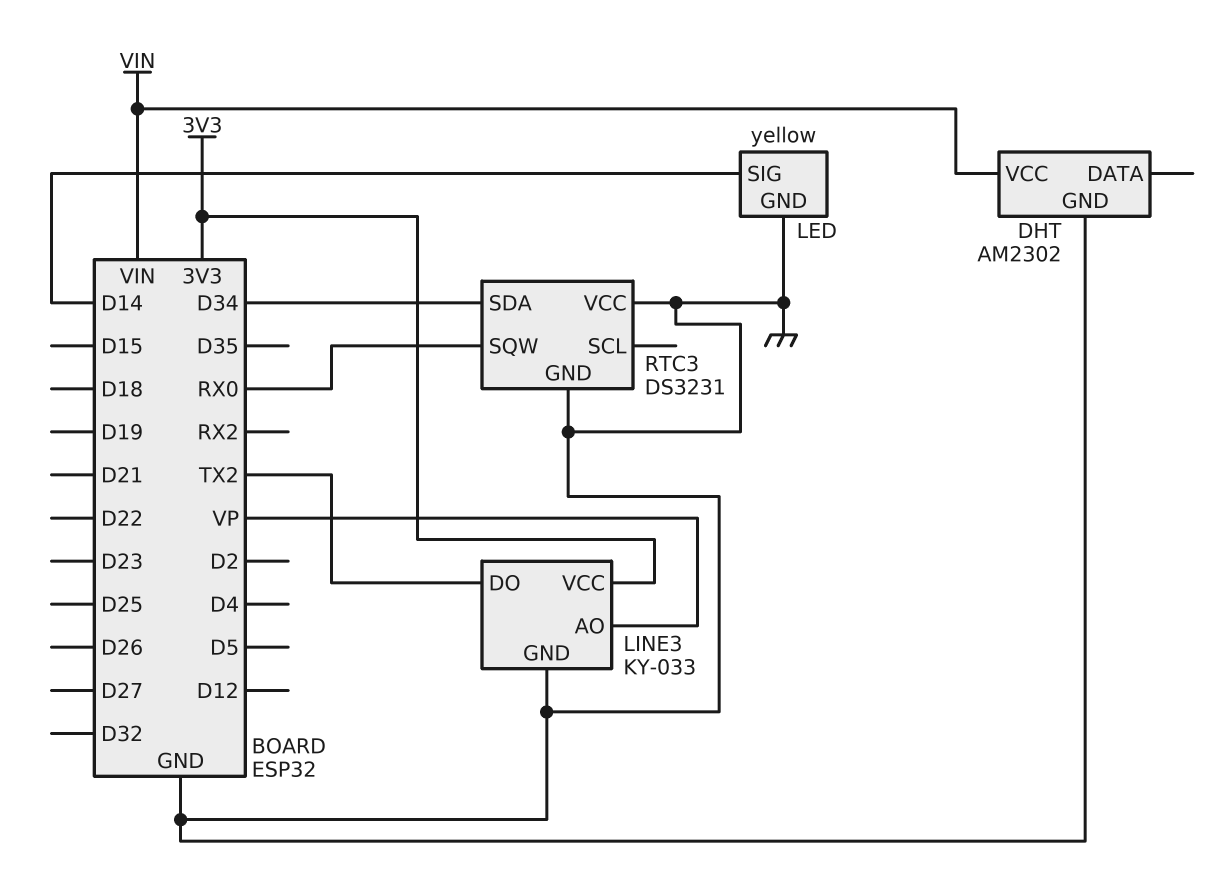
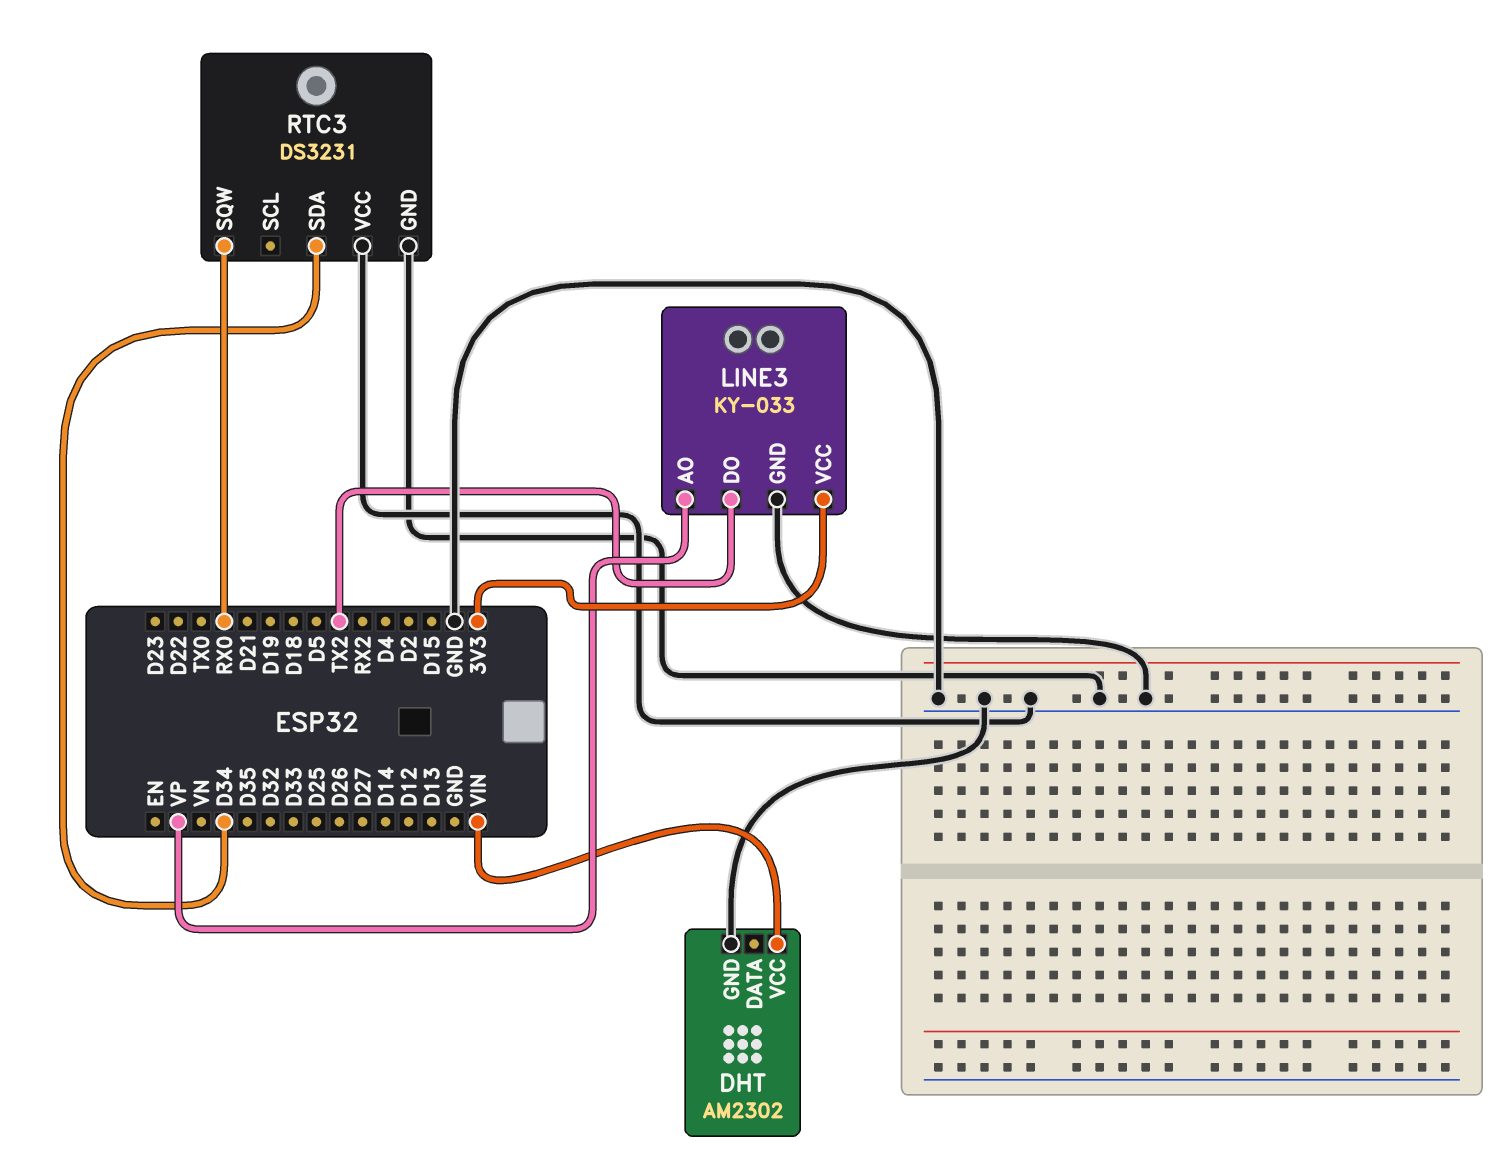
LED: yellow -> none
LED pin GND: GND -> none
LED pin SIG: D14 -> none

